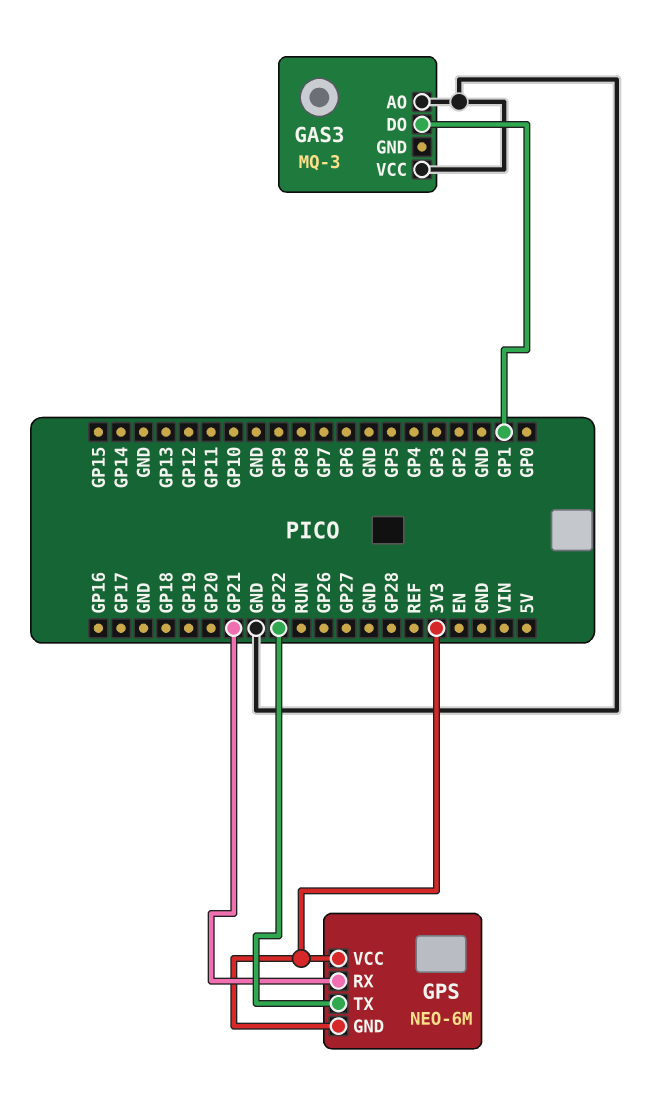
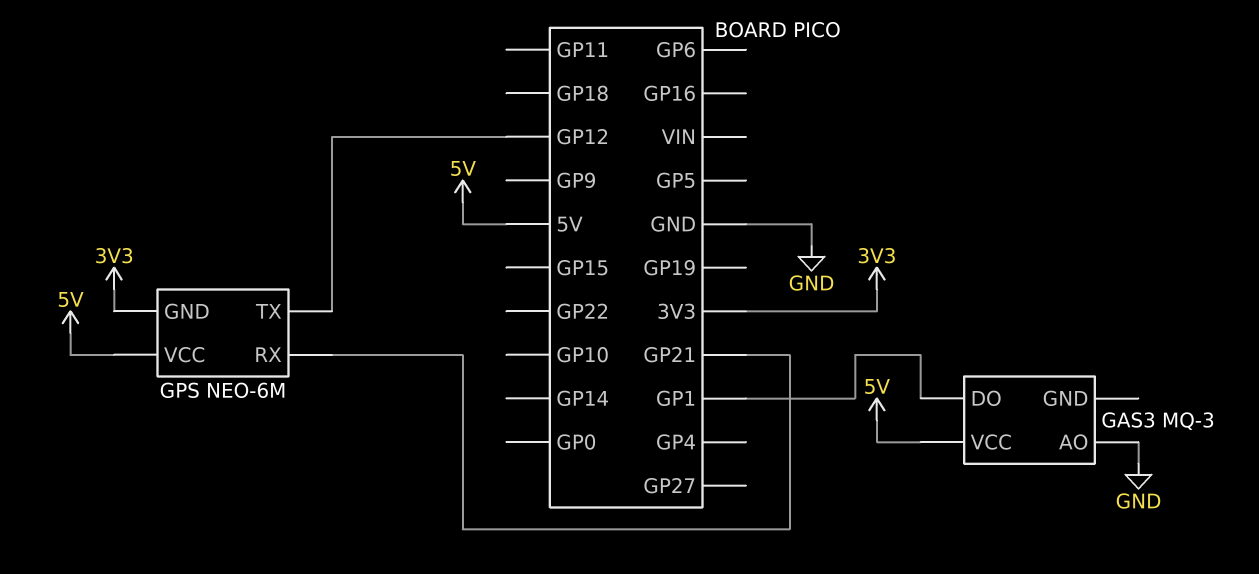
GAS3 pin VCC: GND -> 5V
GPS pin TX: GP22 -> GP12
GPS pin VCC: 3V3 -> 5V

